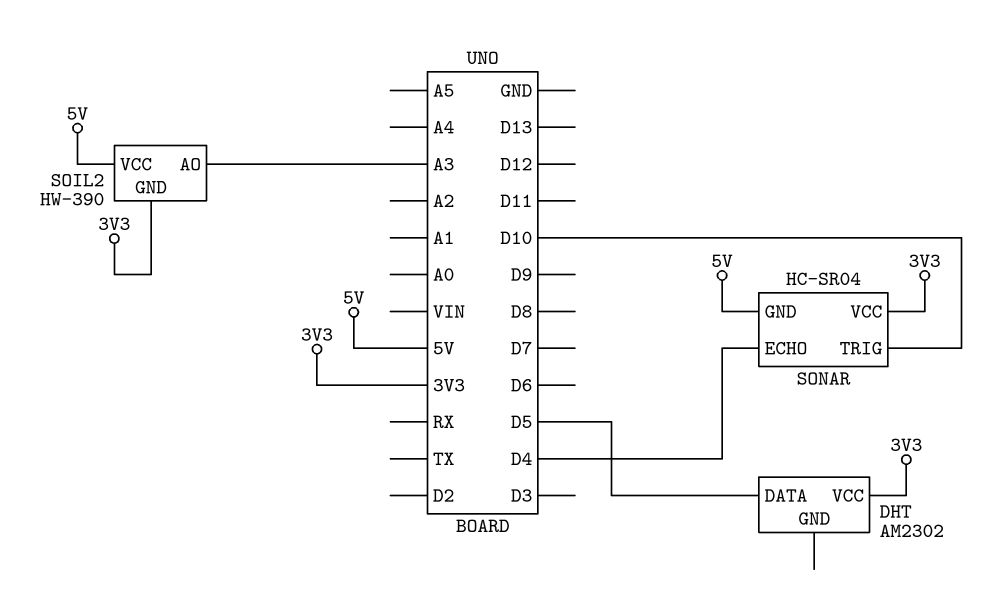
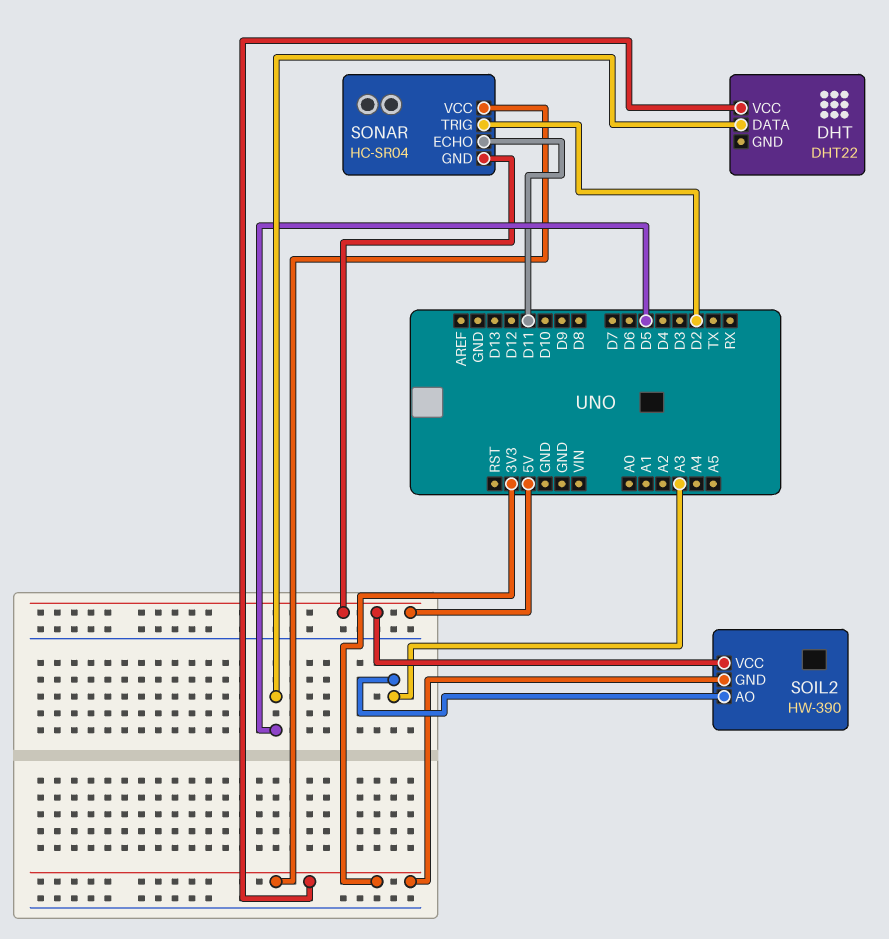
DHT: AM2302 -> DHT22
SONAR pin ECHO: D4 -> D11
SONAR pin TRIG: D10 -> D2

